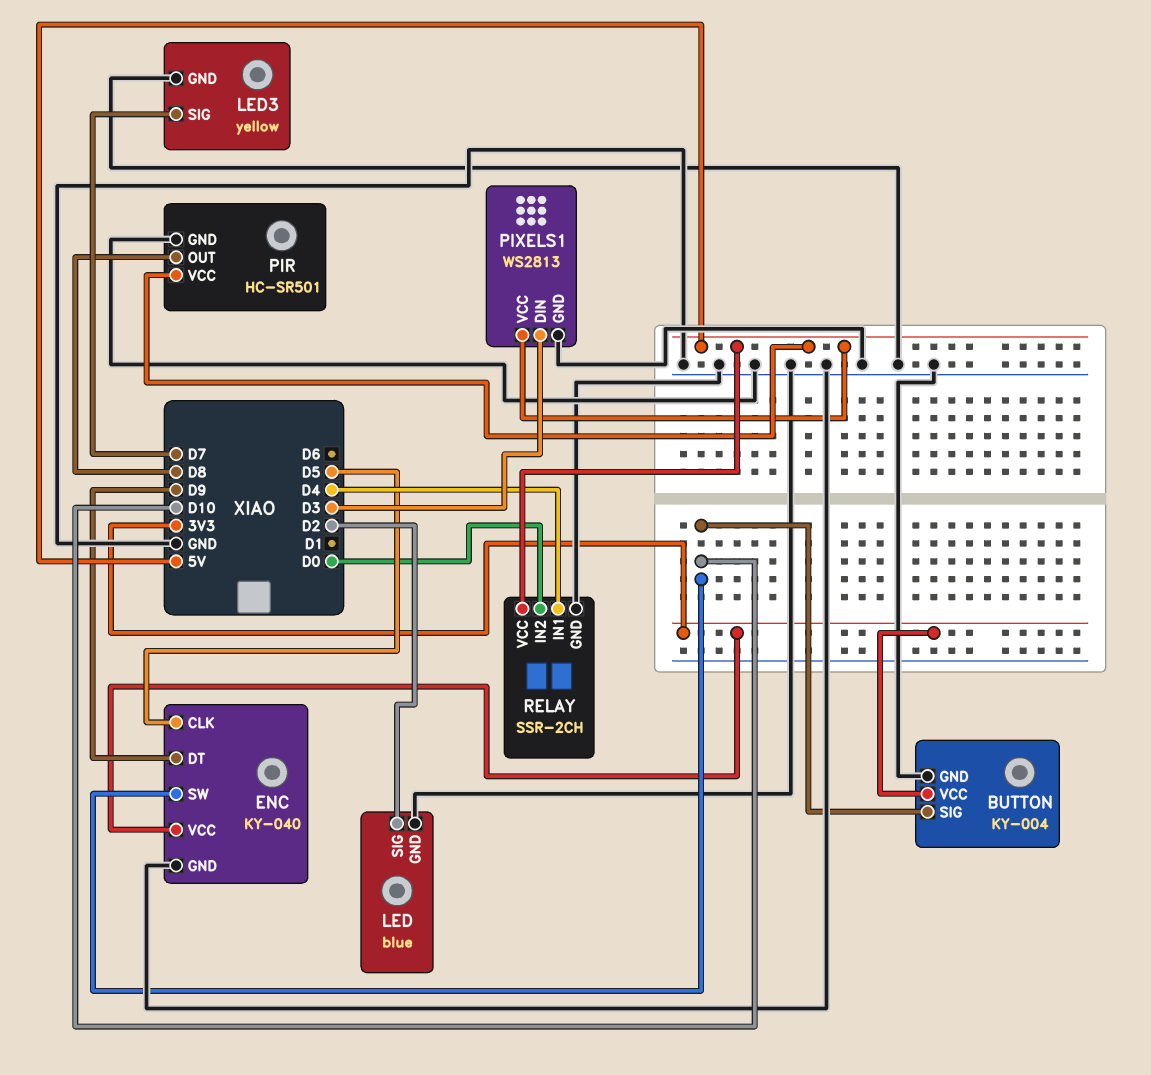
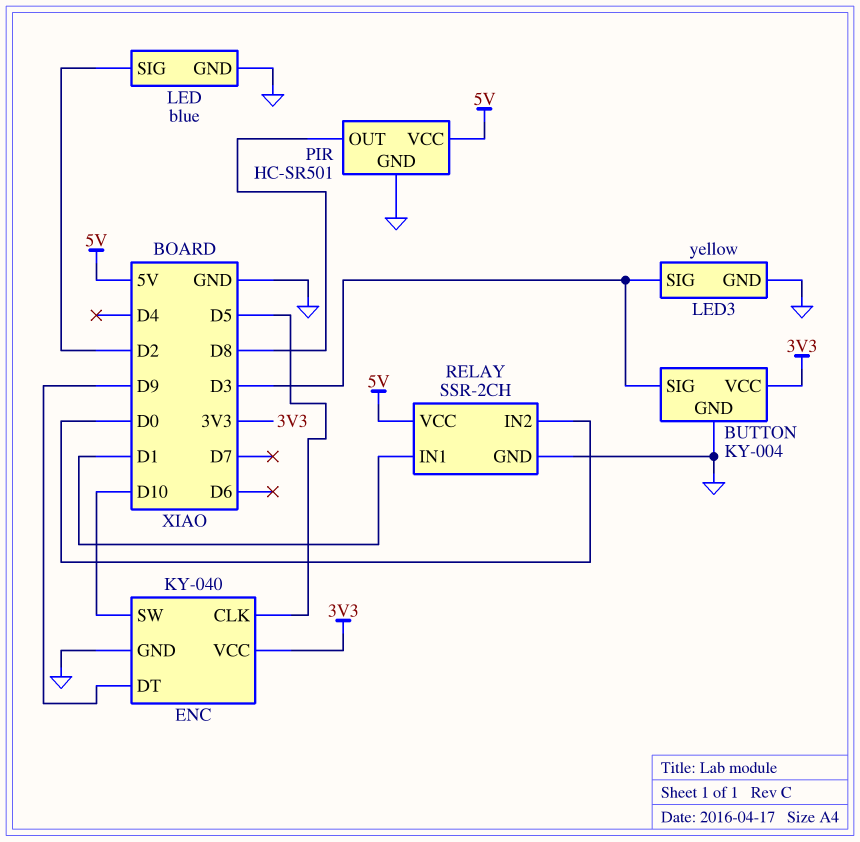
BUTTON pin SIG: D10 -> D3
LED3 pin SIG: D7 -> D3
PIXELS1: WS2813 -> none
PIXELS1 pin DIN: D3 -> none
PIXELS1 pin GND: GND -> none
PIXELS1 pin VCC: 5V -> none
RELAY pin IN1: D4 -> D1

